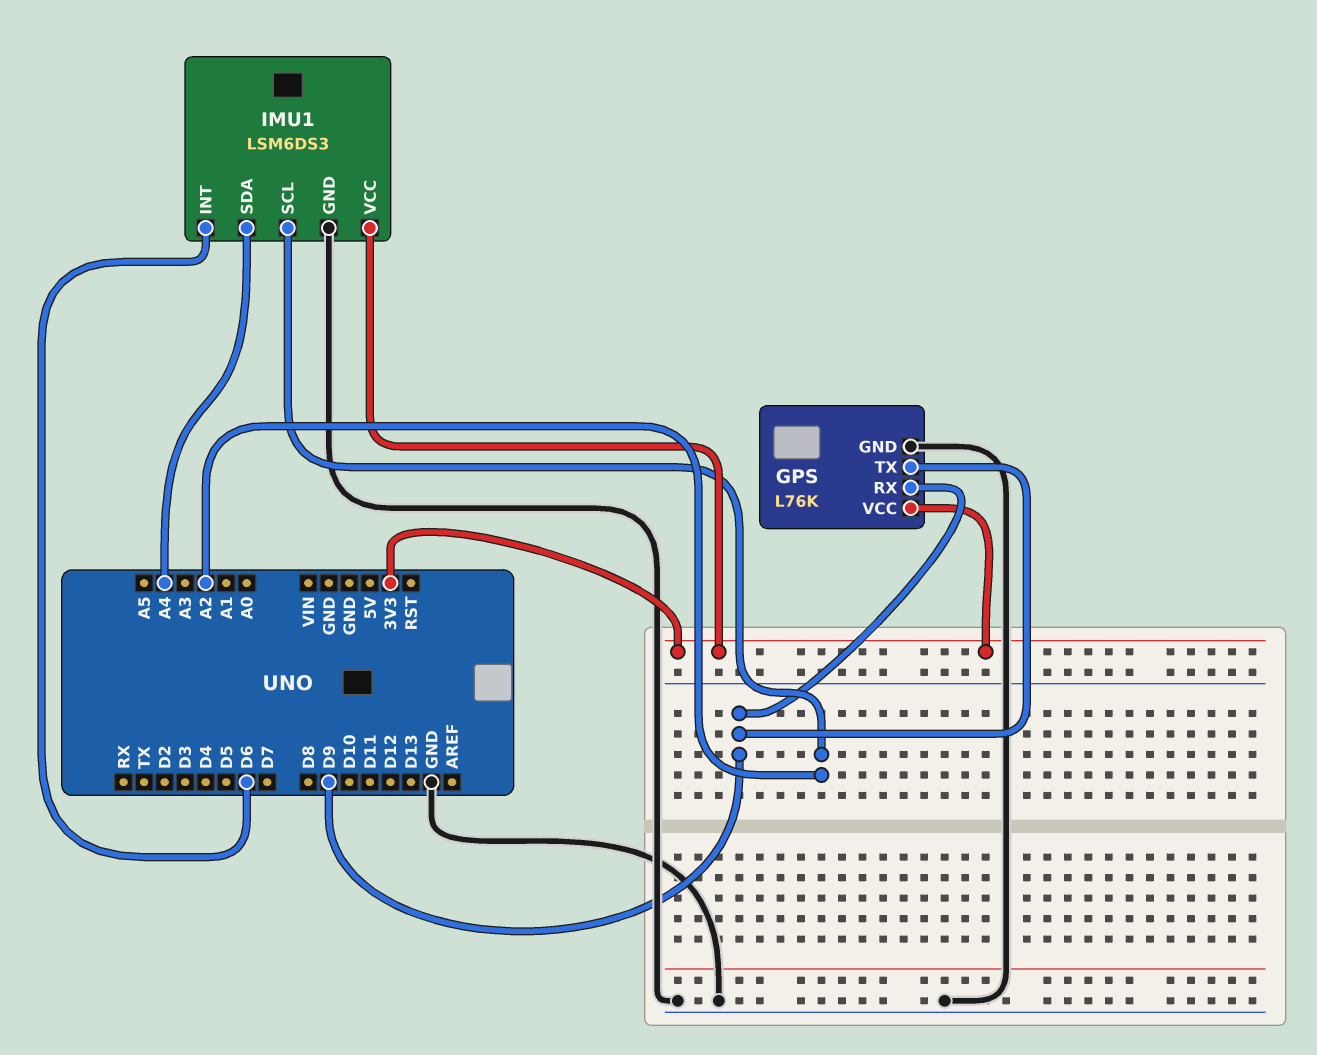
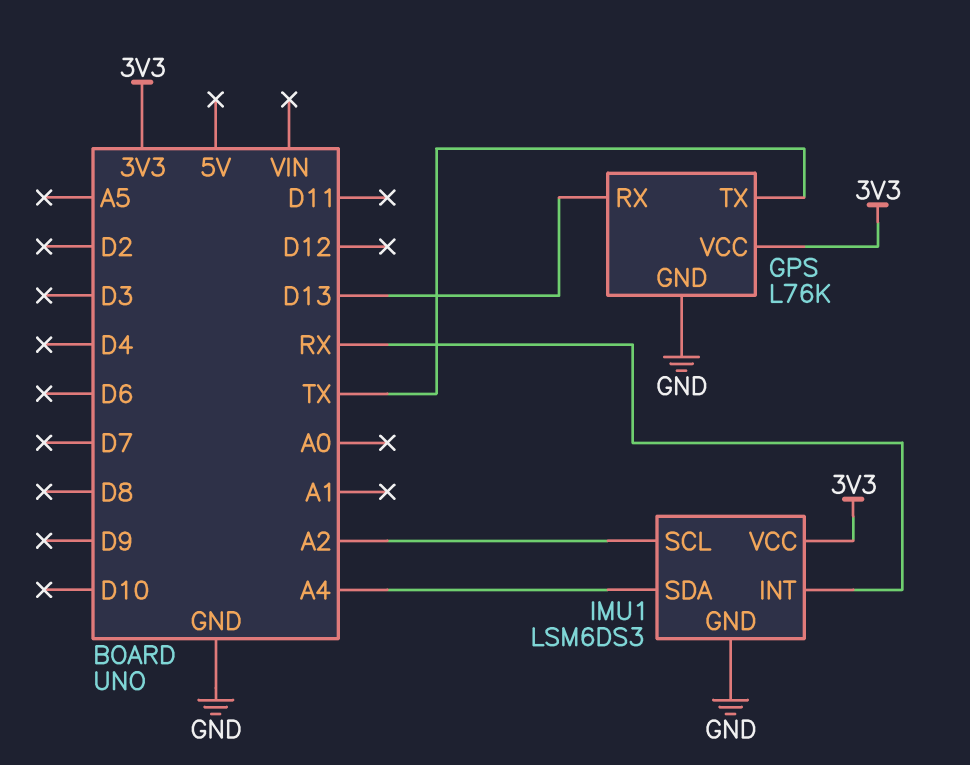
GPS pin RX: D9 -> D13
GPS pin TX: D9 -> TX
IMU1 pin INT: D6 -> RX

